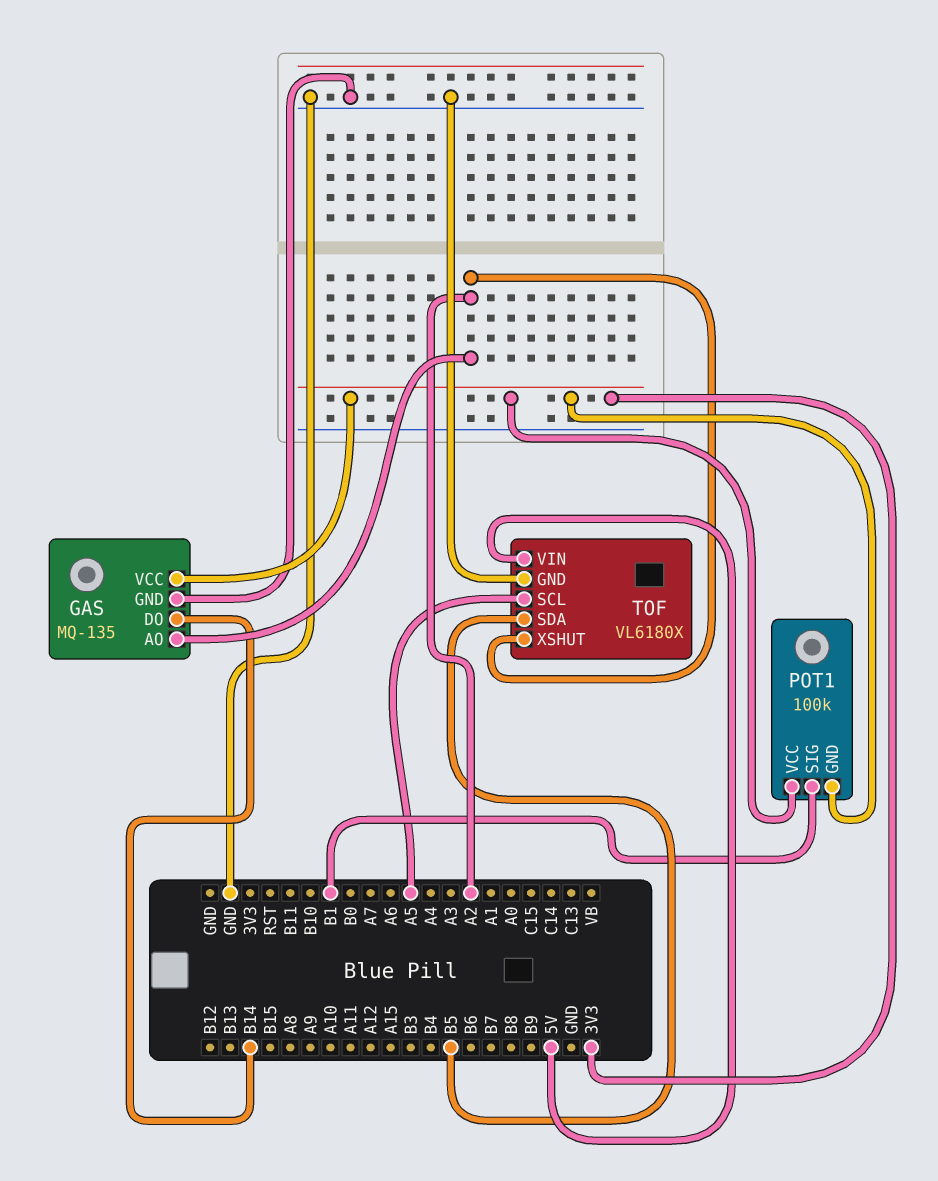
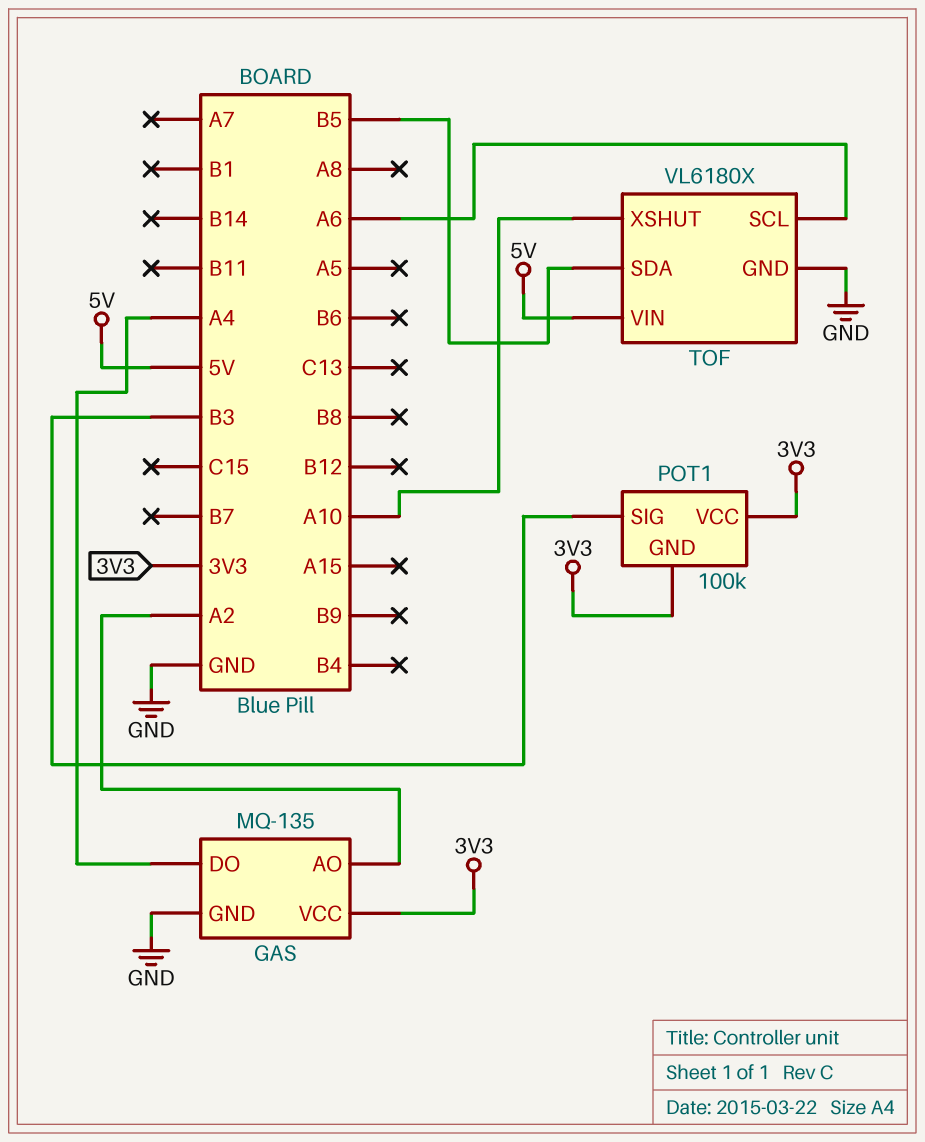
GAS pin DO: B14 -> A4
POT1 pin SIG: B1 -> B3
TOF pin SCL: A5 -> A6
TOF pin XSHUT: A2 -> A10

